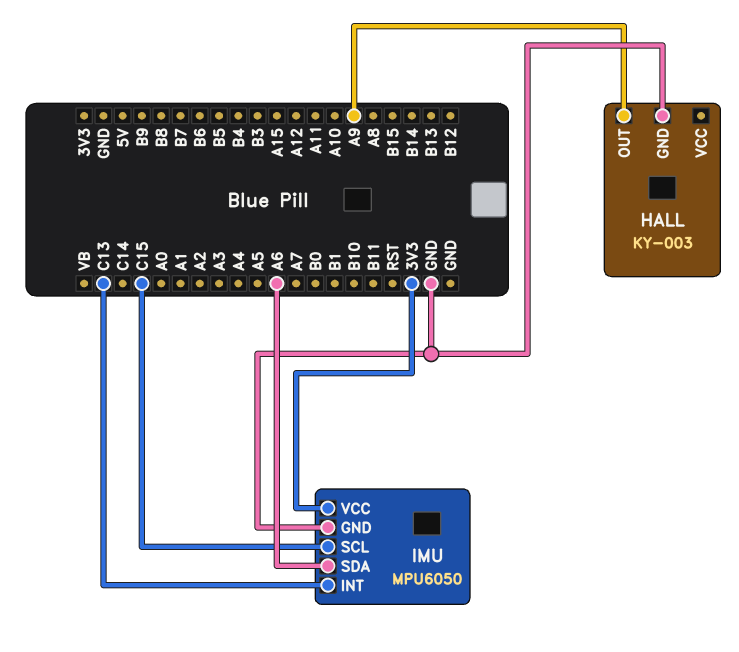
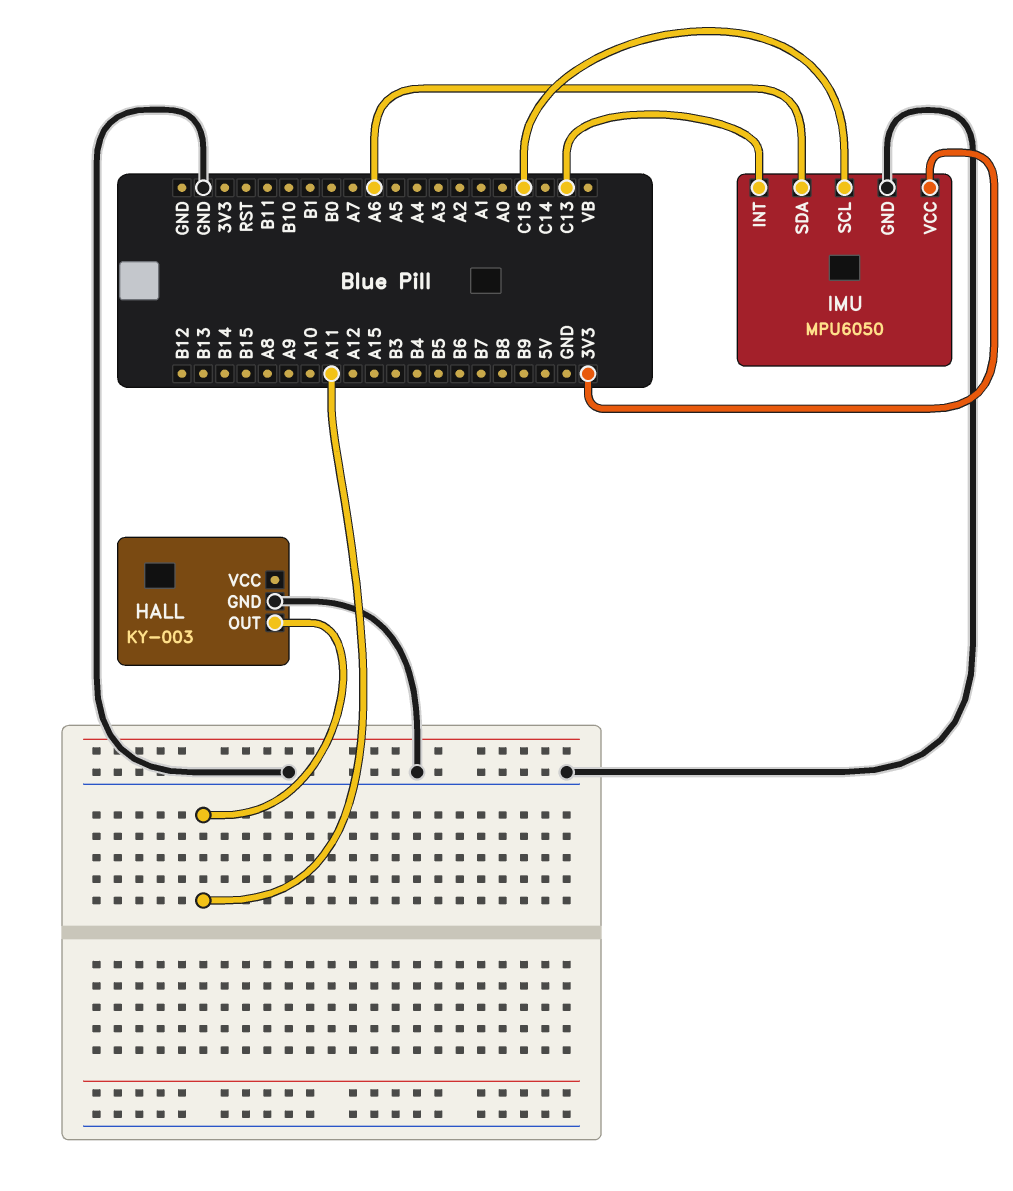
HALL pin OUT: A9 -> A11

